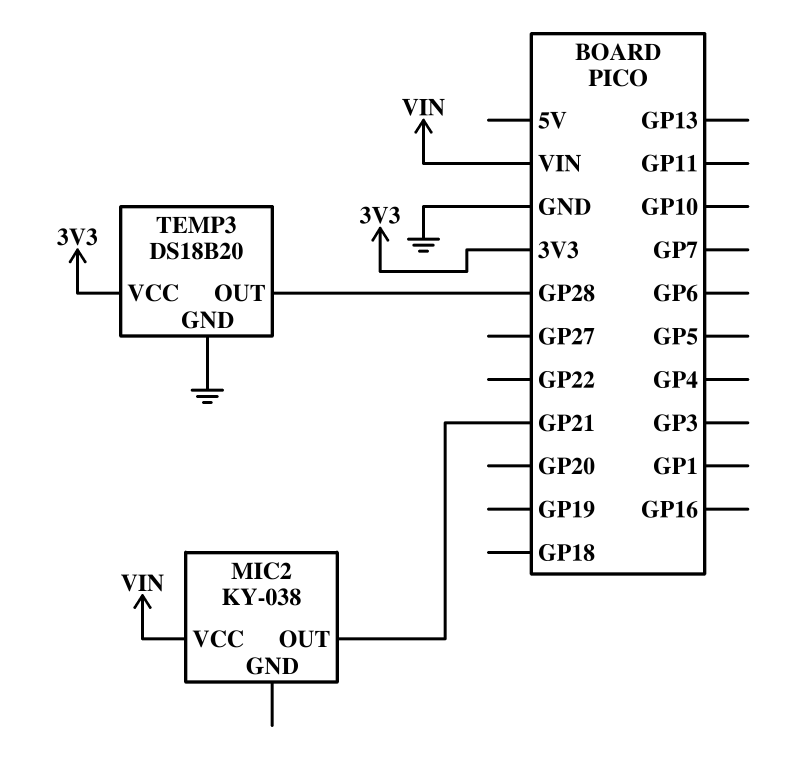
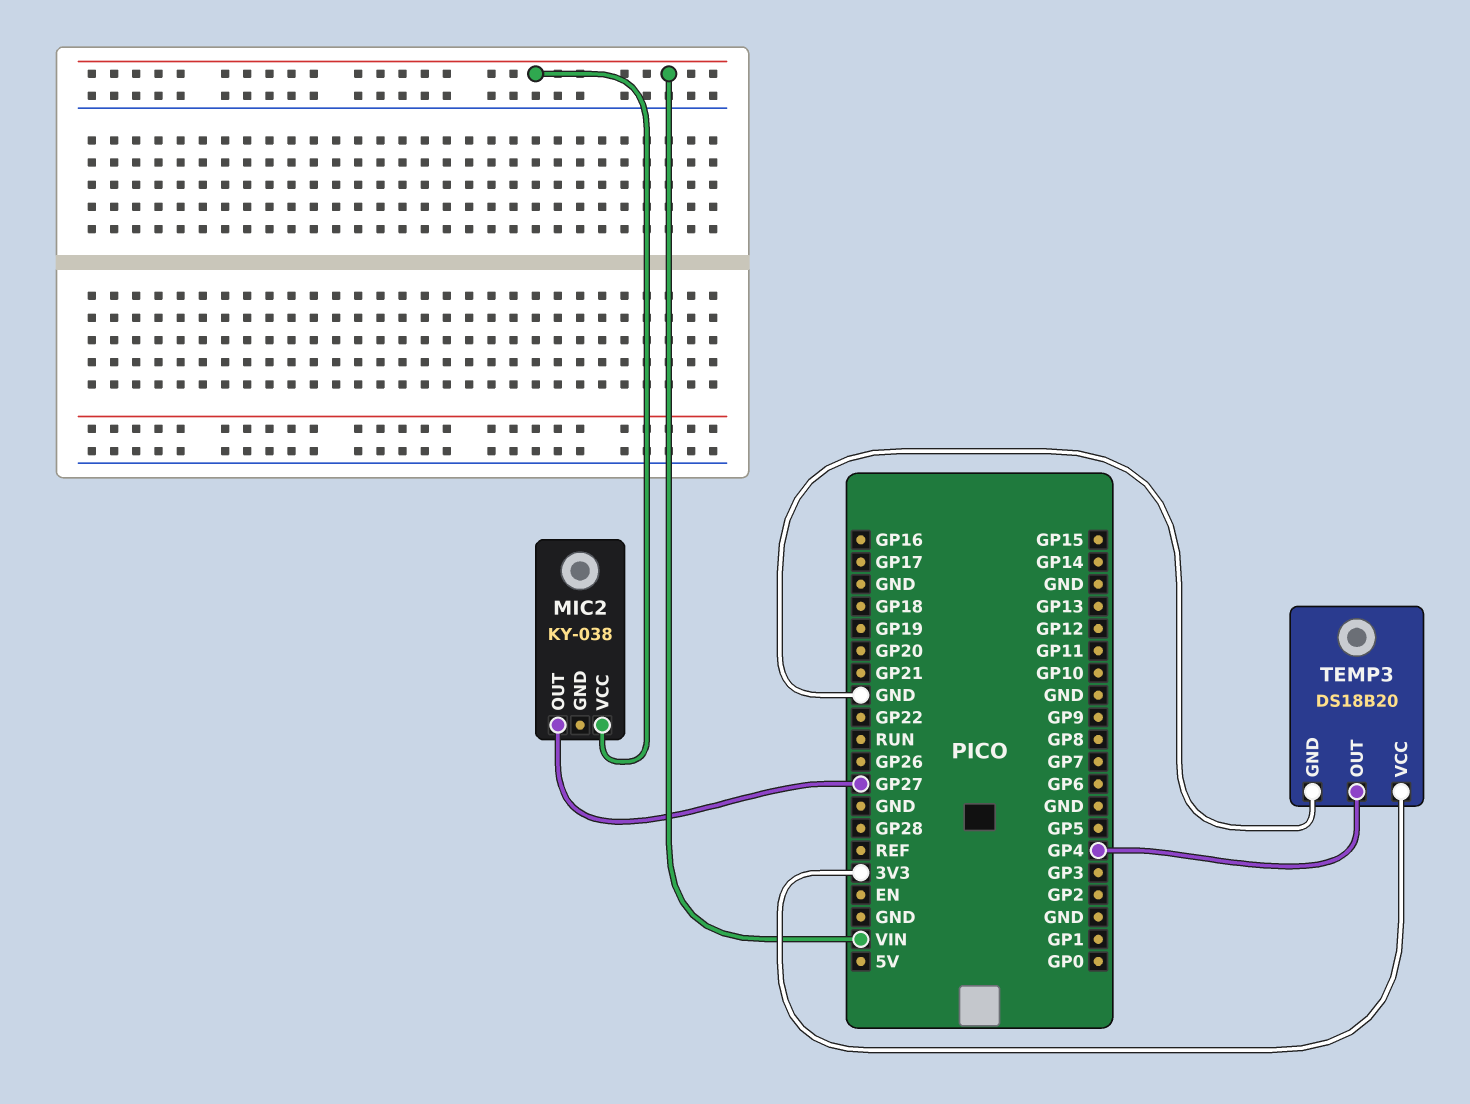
MIC2 pin OUT: GP21 -> GP27
TEMP3 pin OUT: GP28 -> GP4

